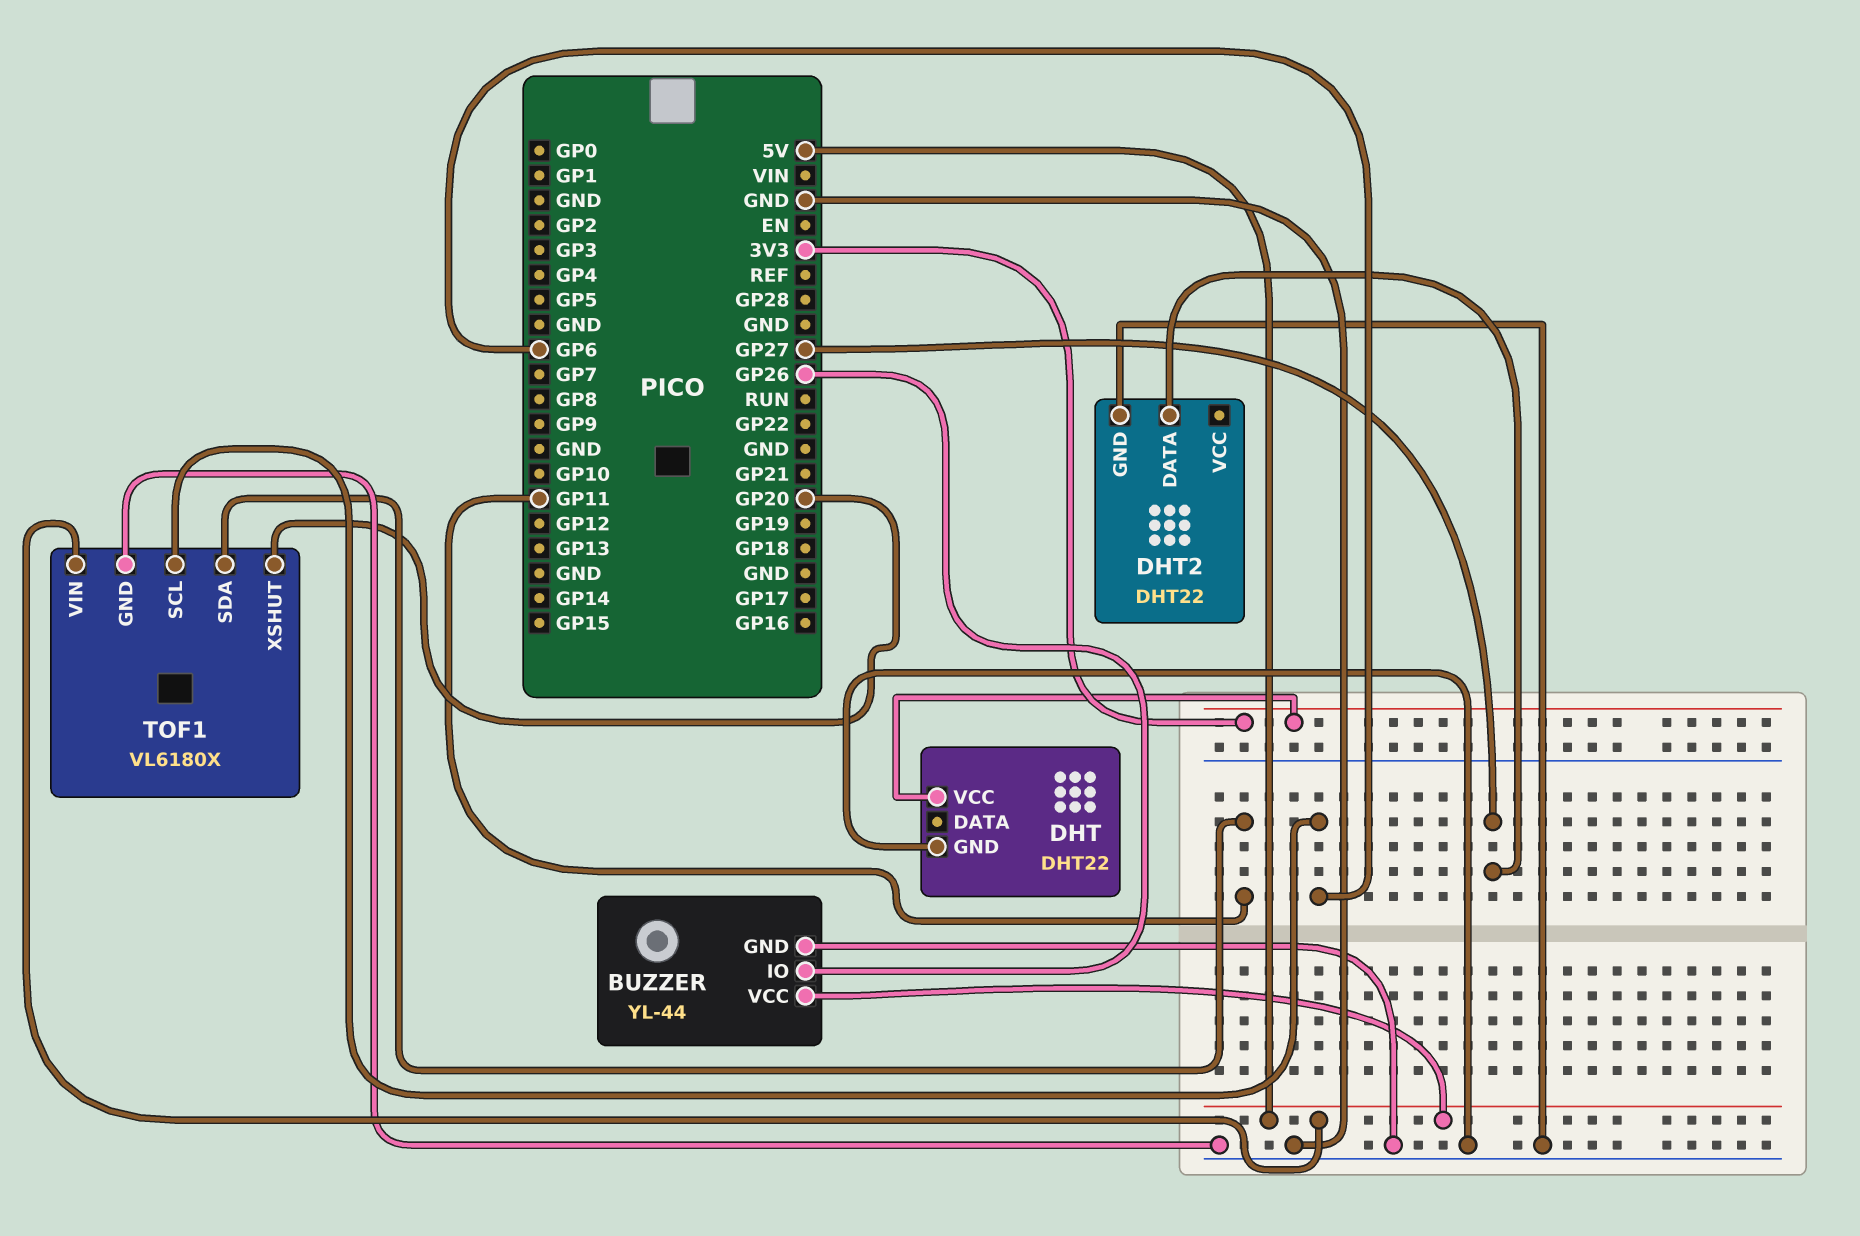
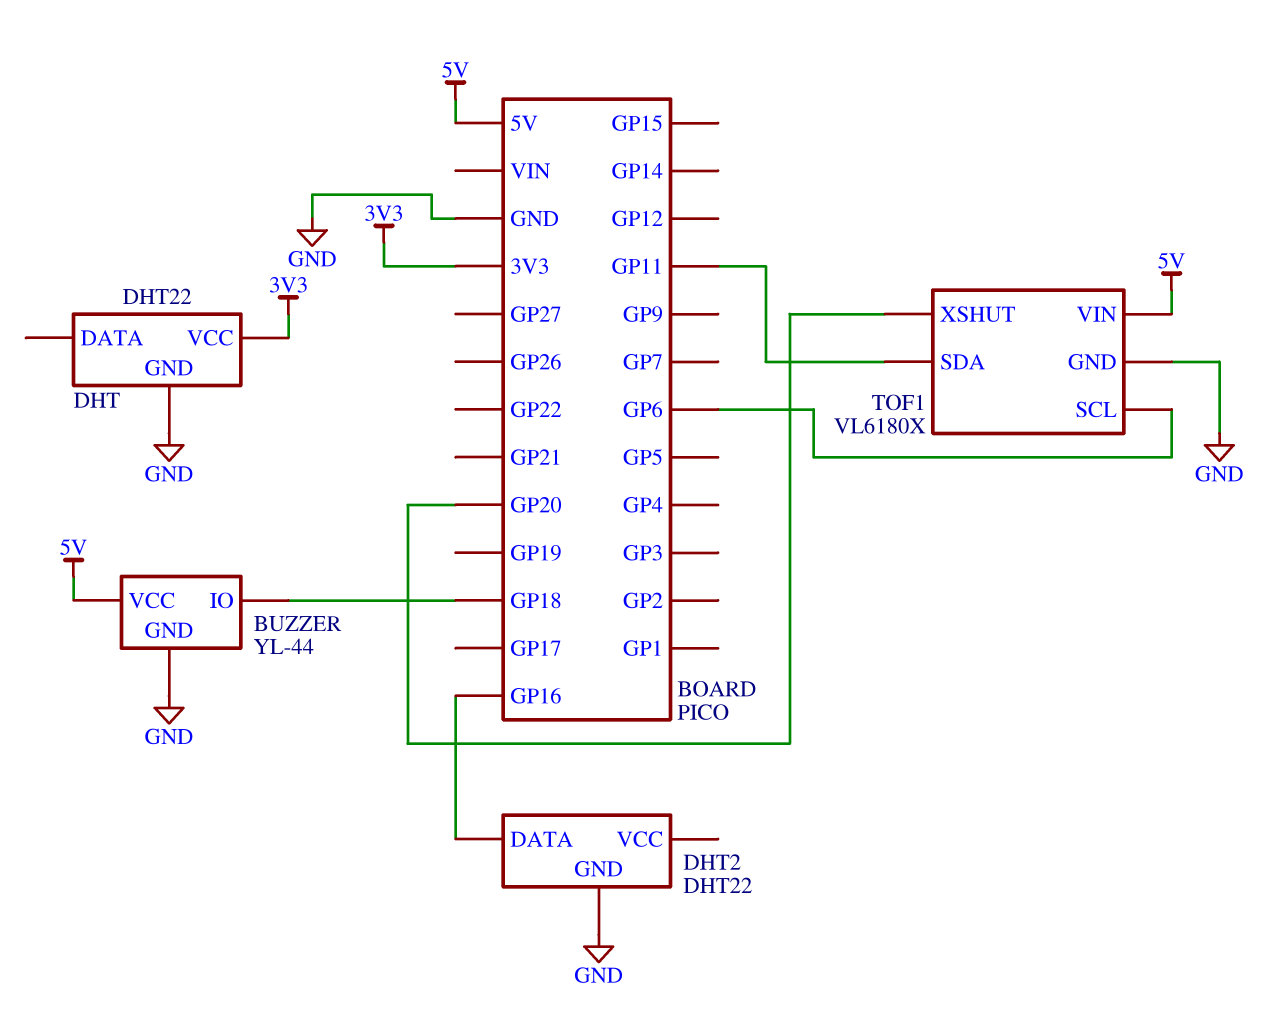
BUZZER pin IO: GP26 -> GP18
DHT2 pin DATA: GP27 -> GP16

